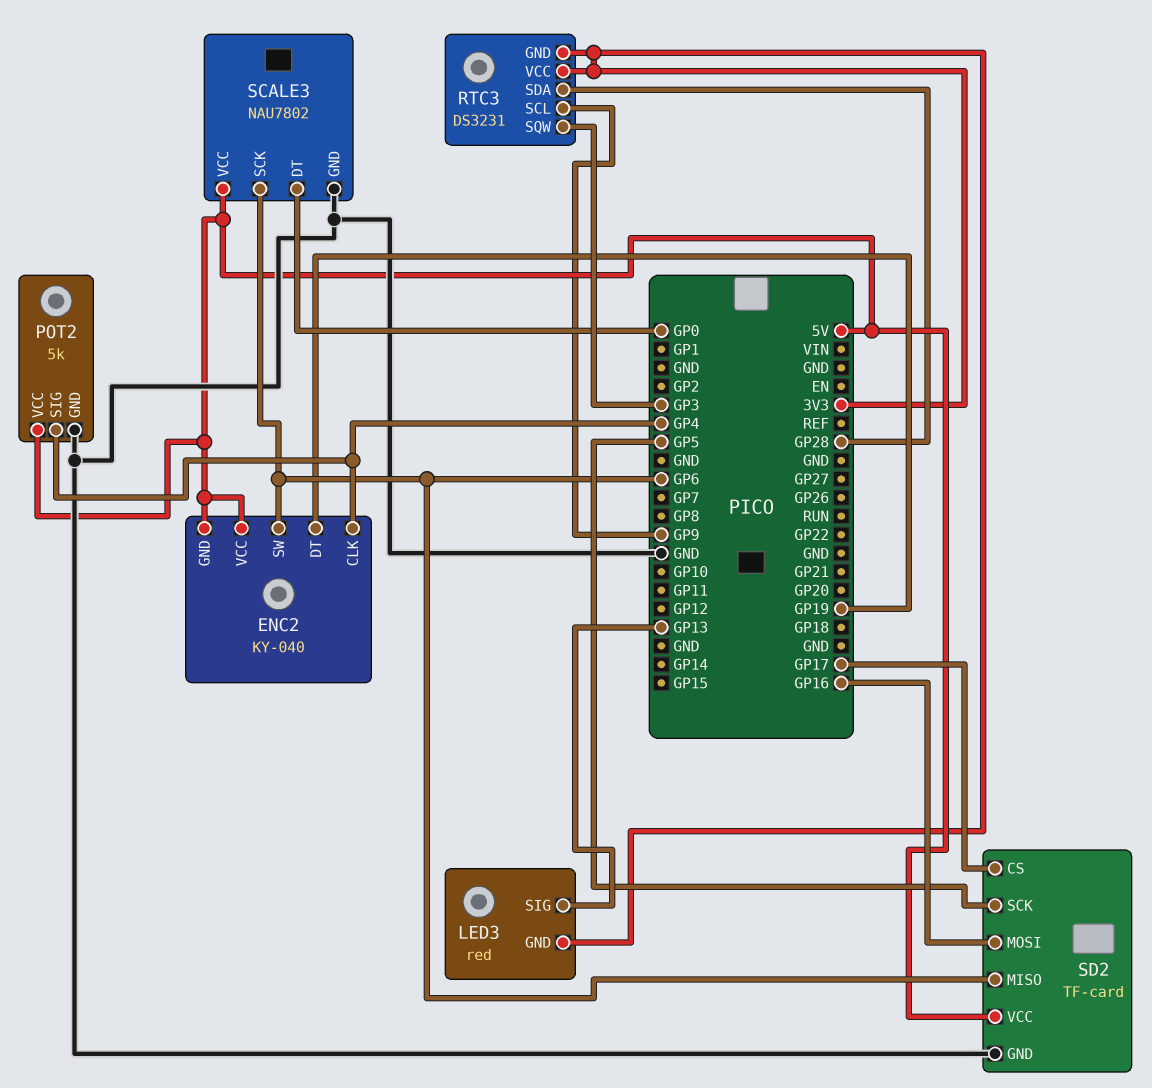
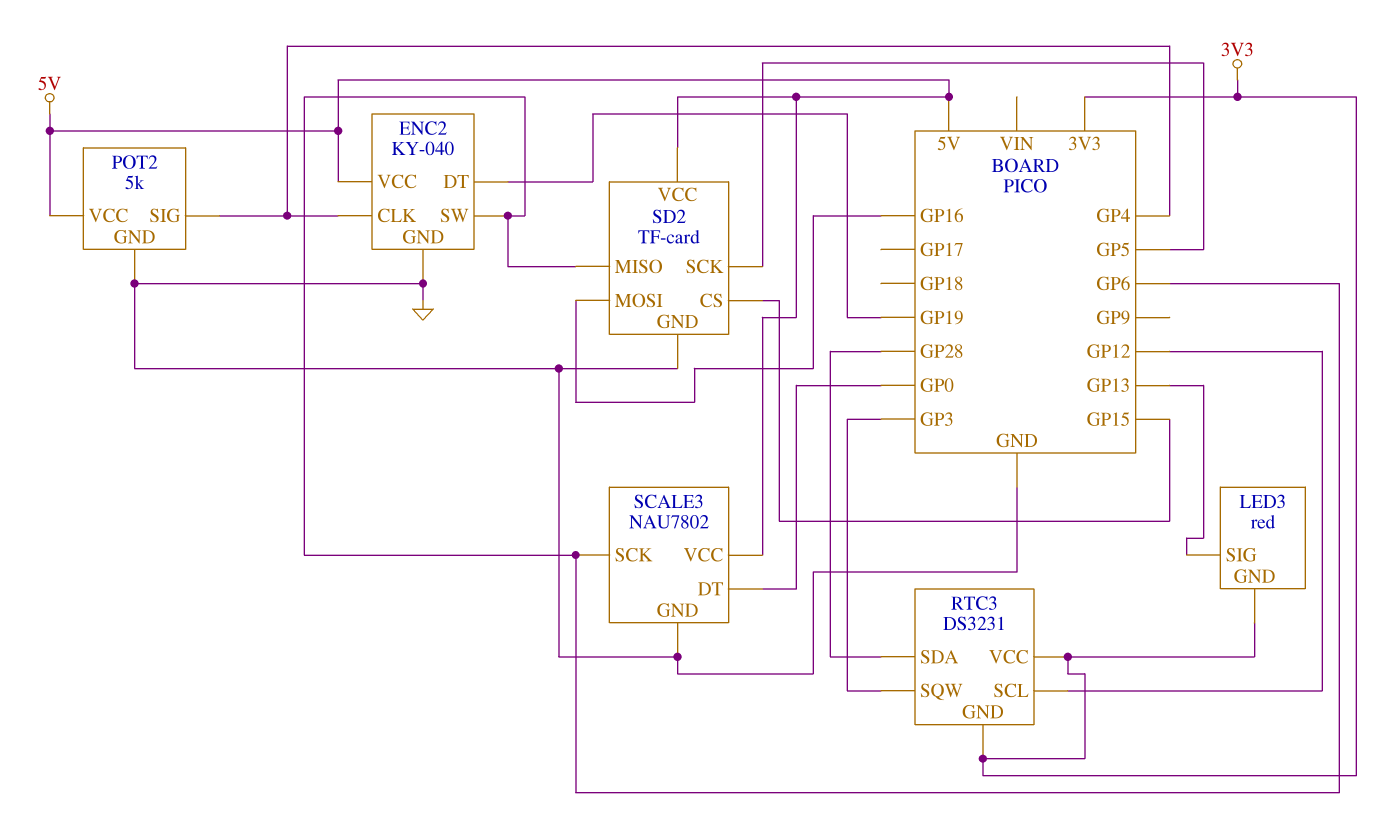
ENC2 pin GND: 5V -> GND
RTC3 pin SCL: GP9 -> GP12
SD2 pin CS: GP17 -> GP15

